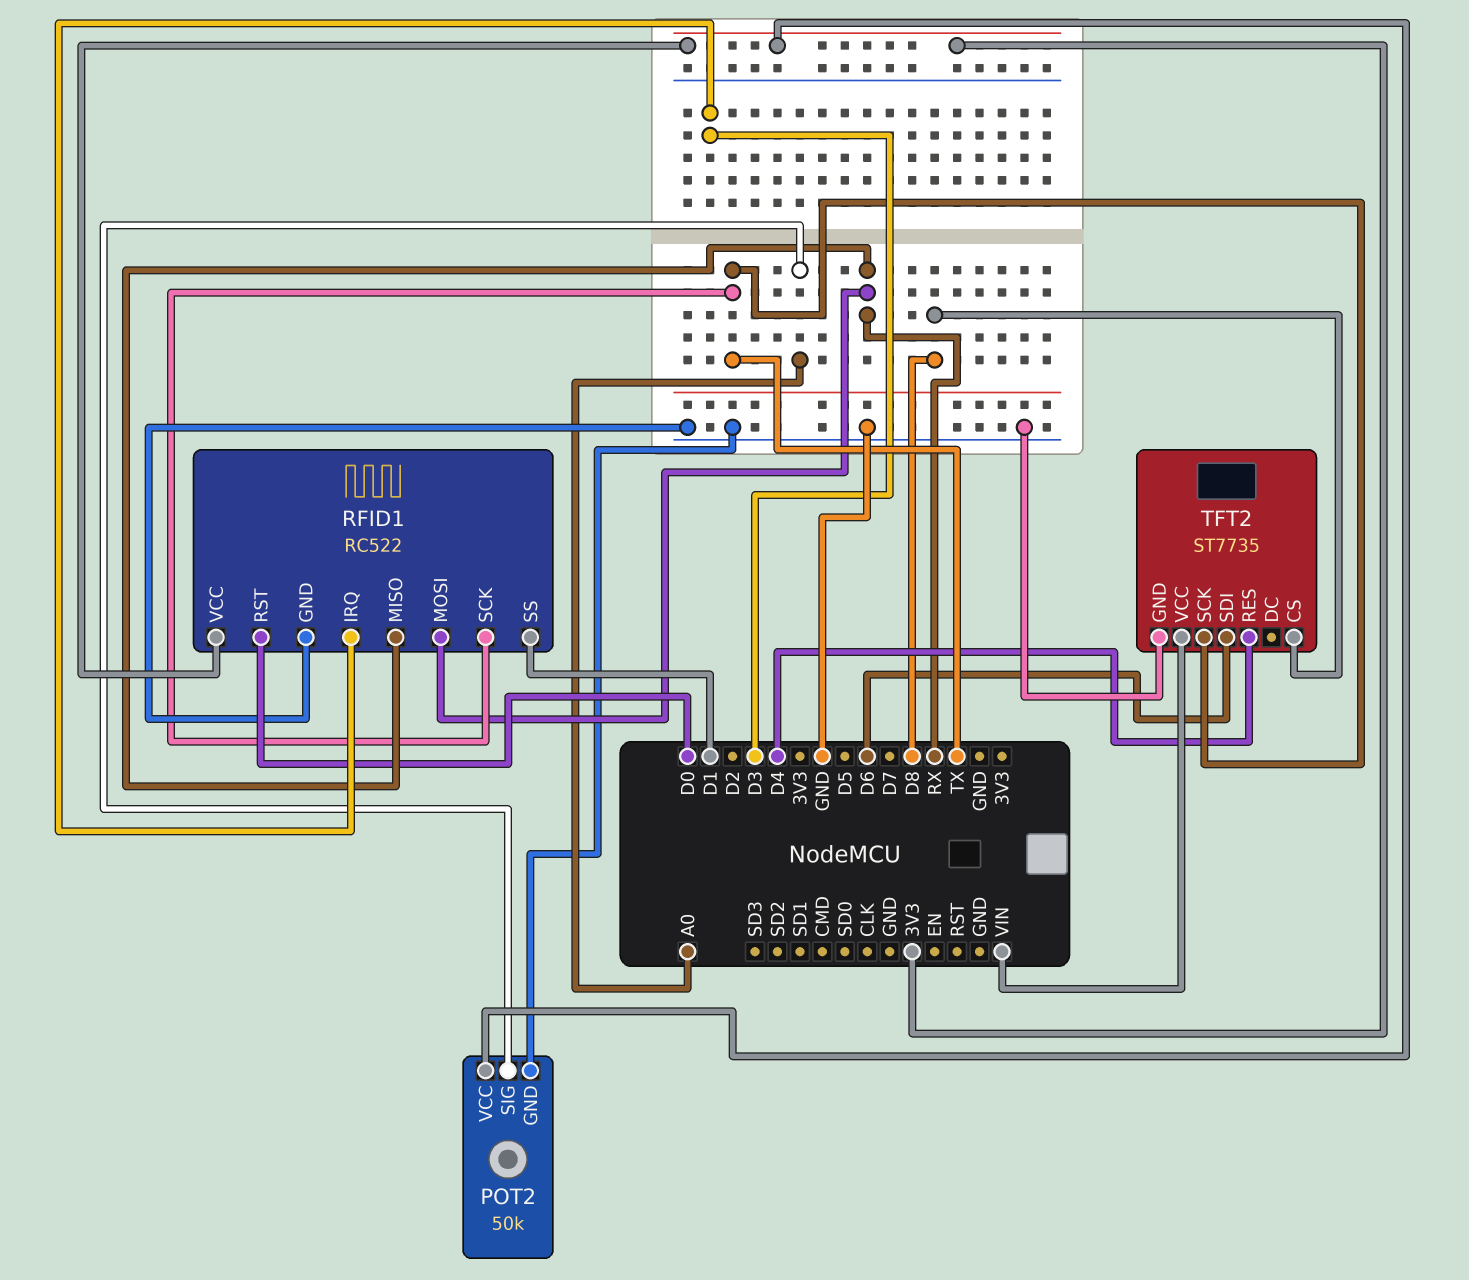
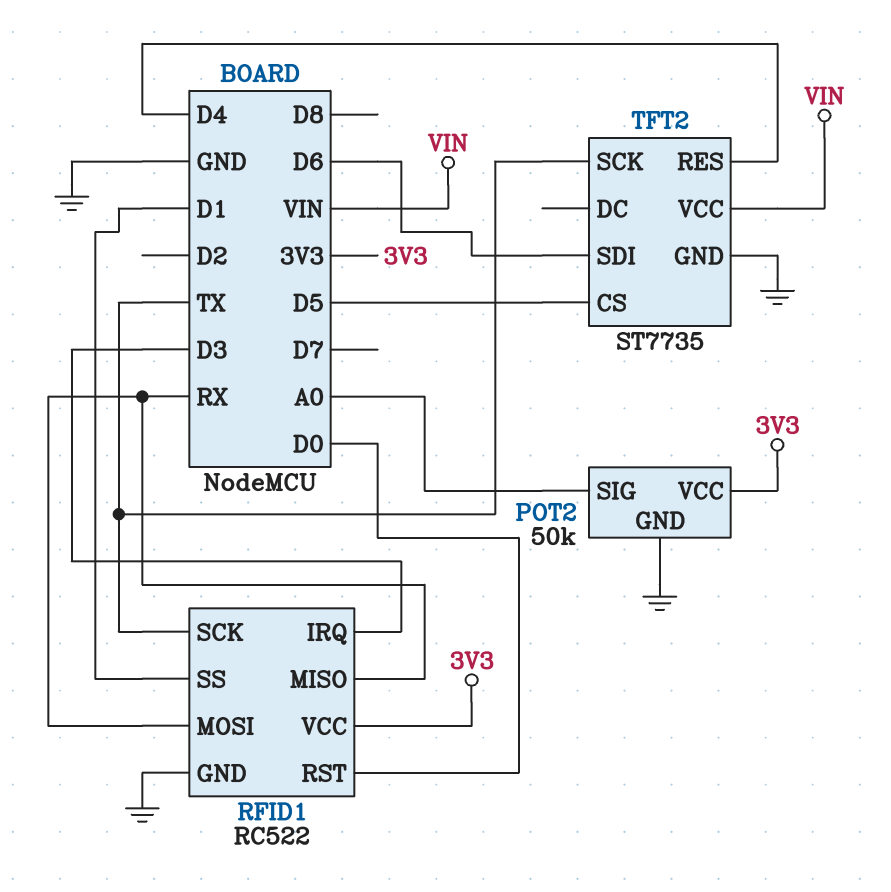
TFT2 pin CS: D8 -> D5

